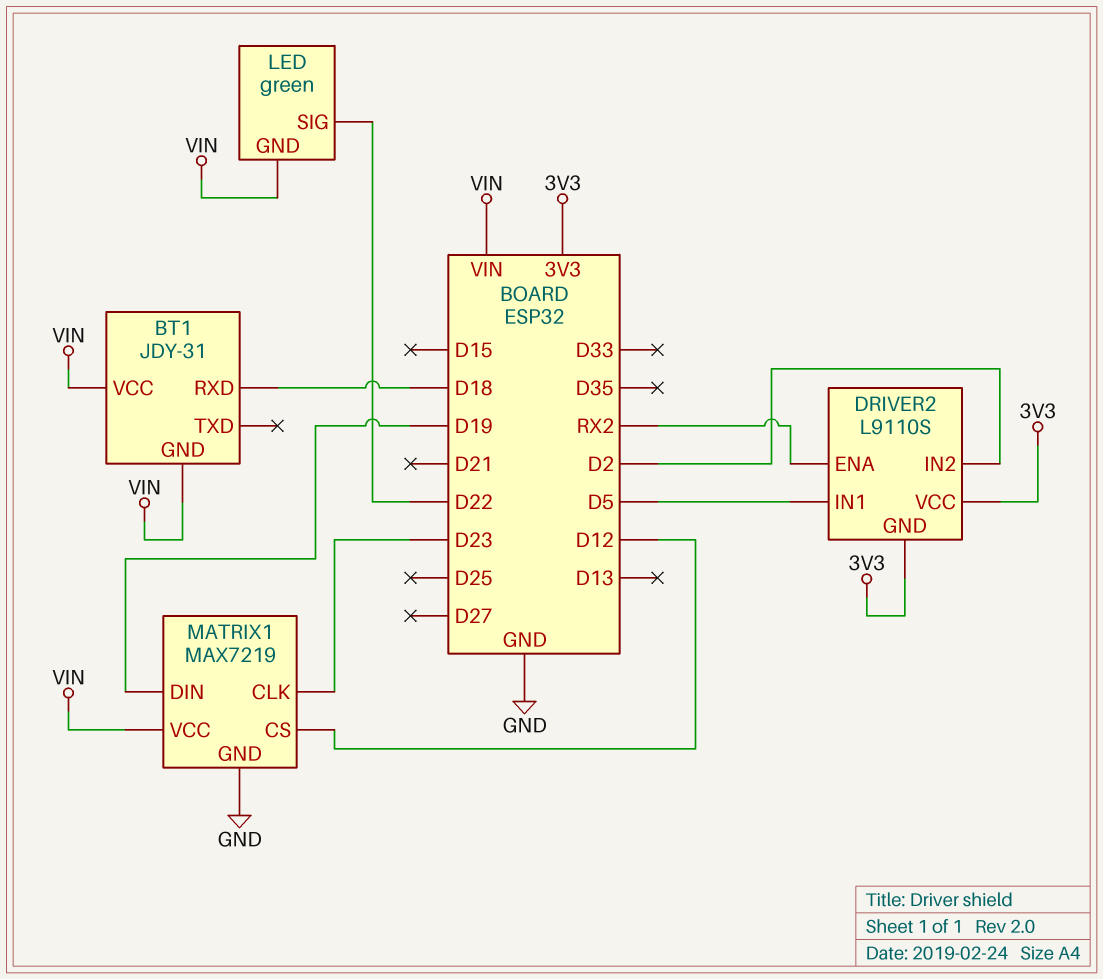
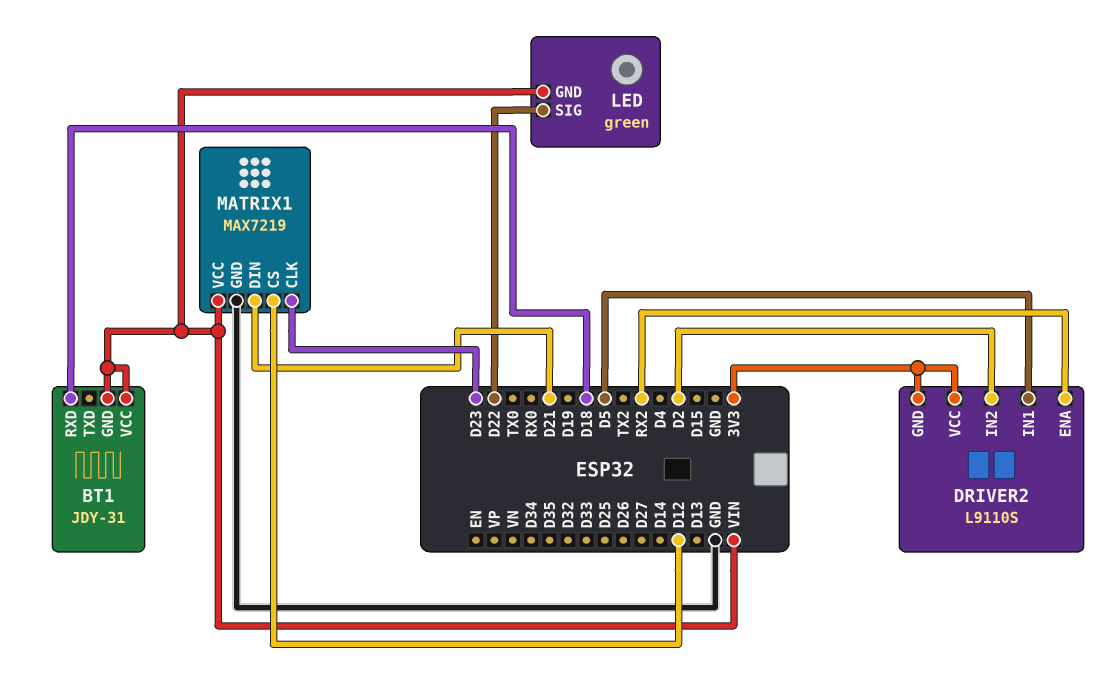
MATRIX1 pin DIN: D19 -> D21

